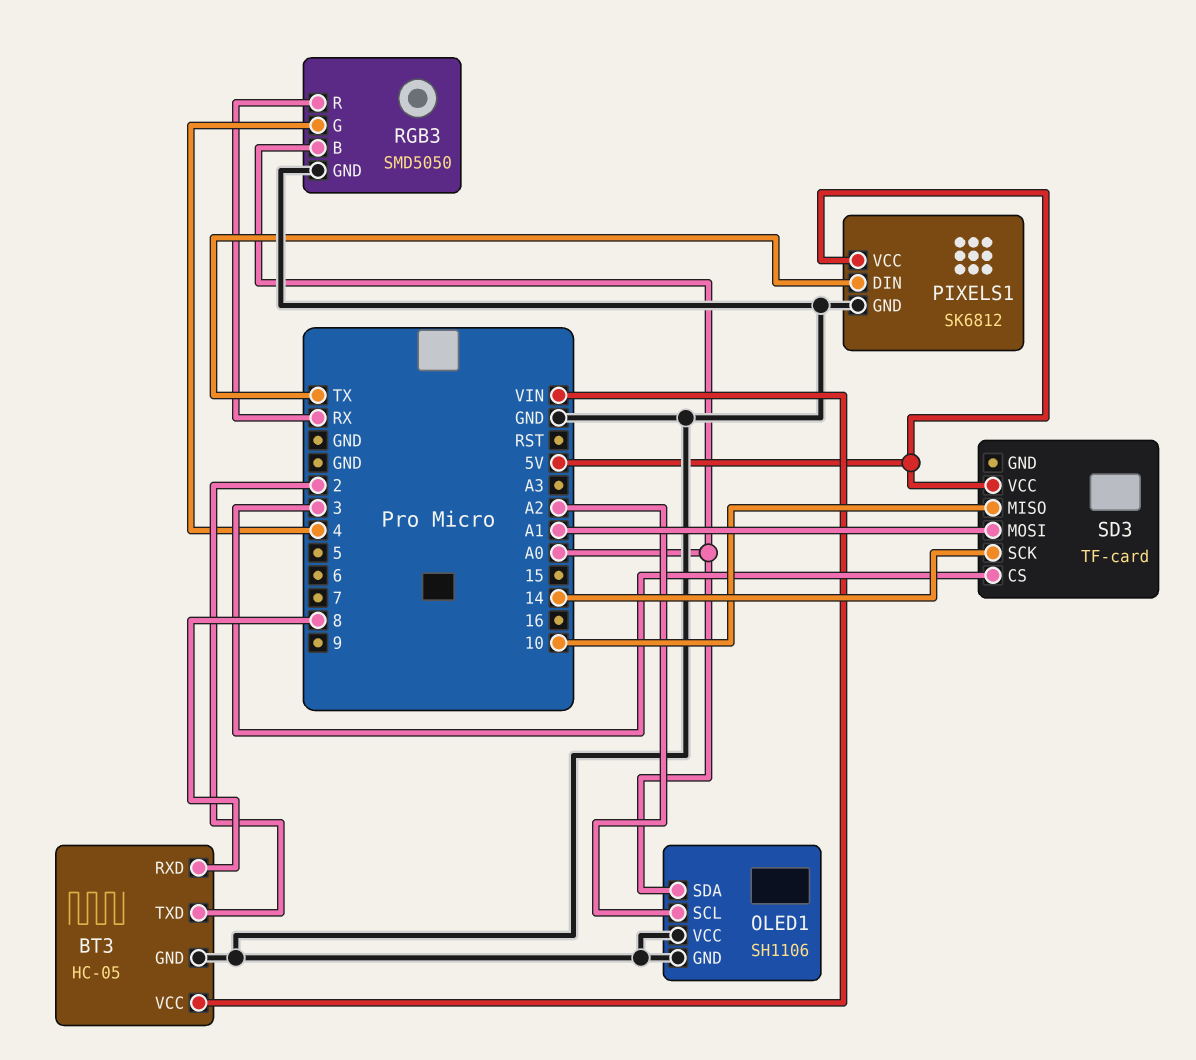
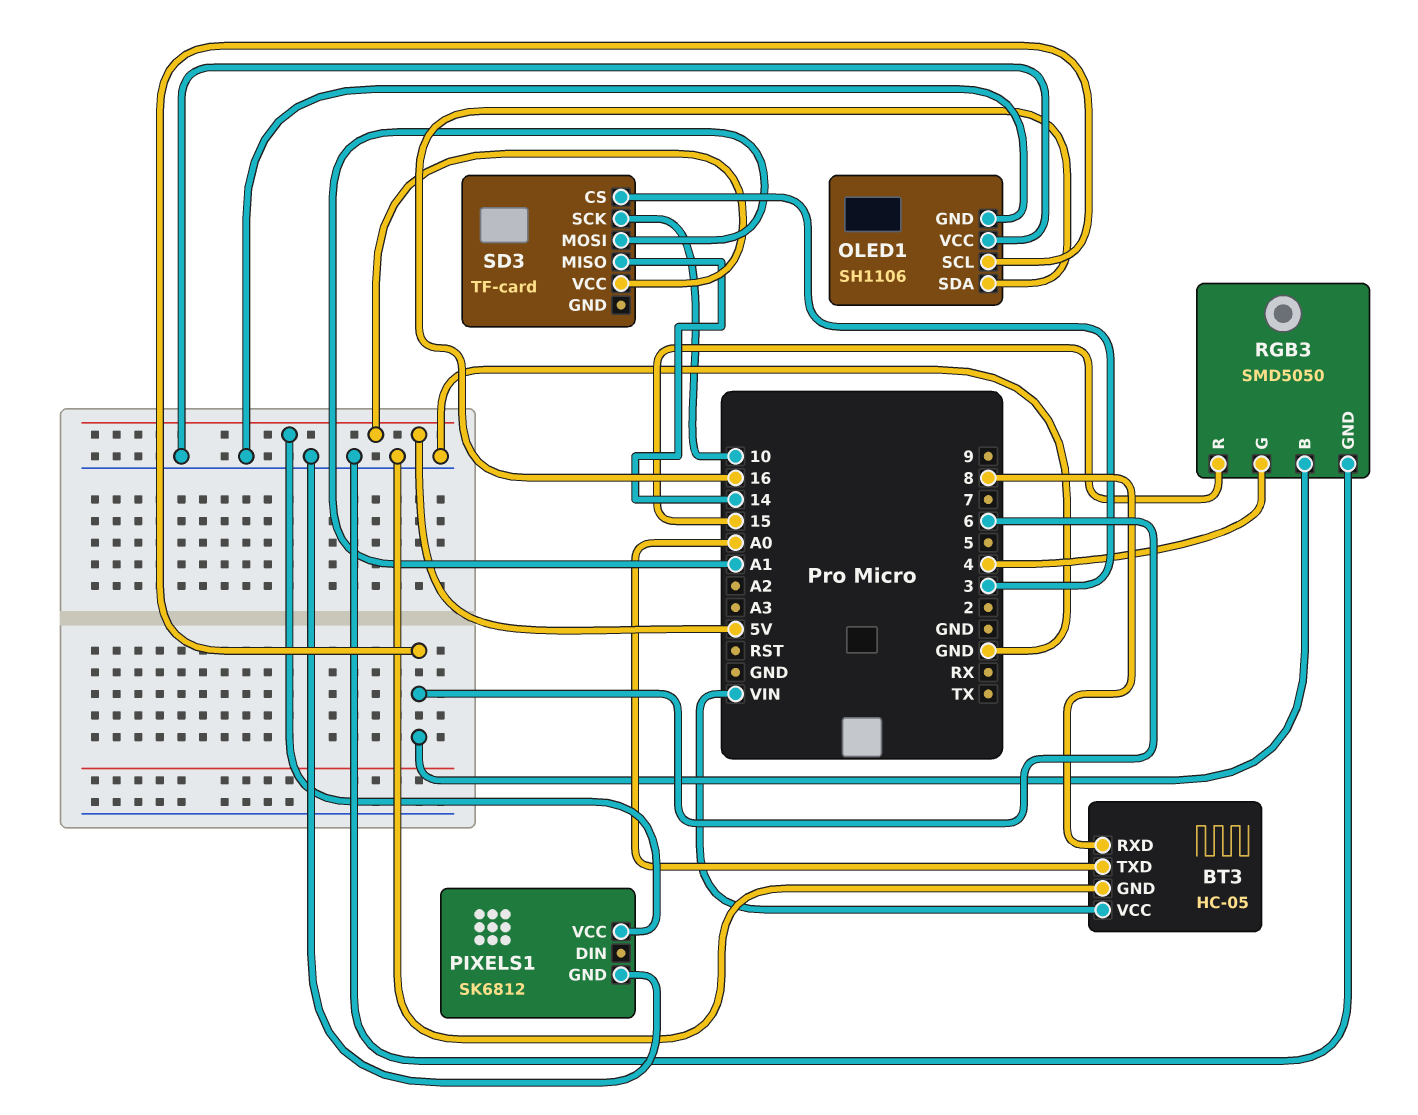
BT3 pin TXD: 2 -> A0
OLED1 pin SCL: A2 -> 6
OLED1 pin SDA: A0 -> 16
PIXELS1 pin DIN: TX -> none
RGB3 pin B: A0 -> 6
RGB3 pin R: RX -> 15
SD3 pin MISO: 10 -> 14
SD3 pin SCK: 14 -> 10

